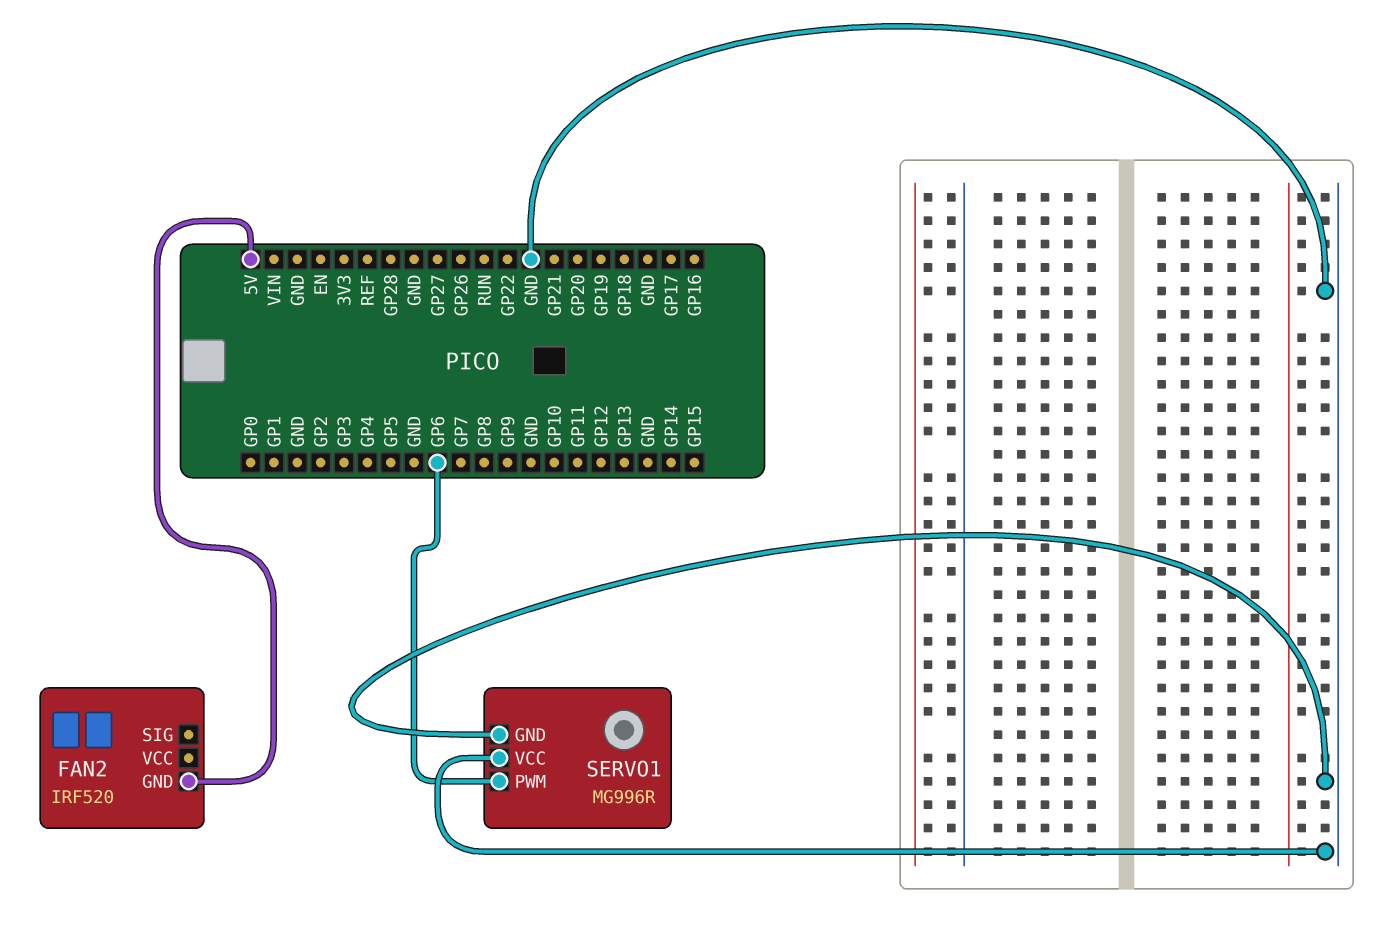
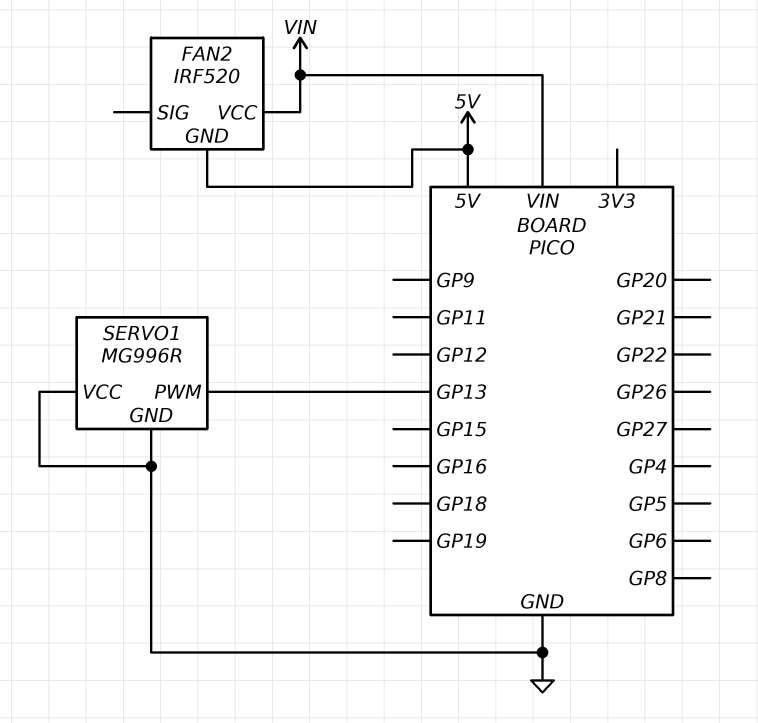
FAN2 pin VCC: none -> VIN
SERVO1 pin PWM: GP6 -> GP13

